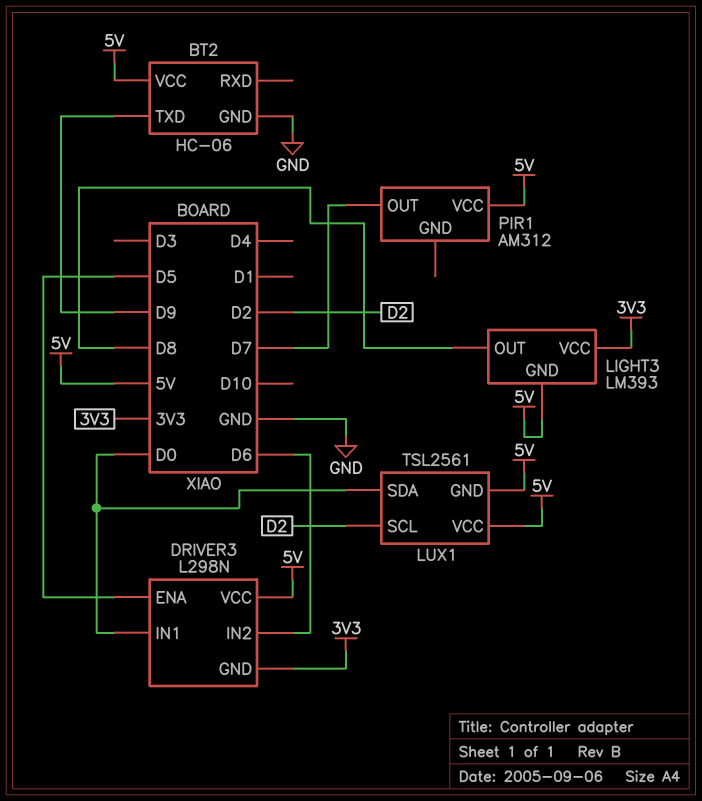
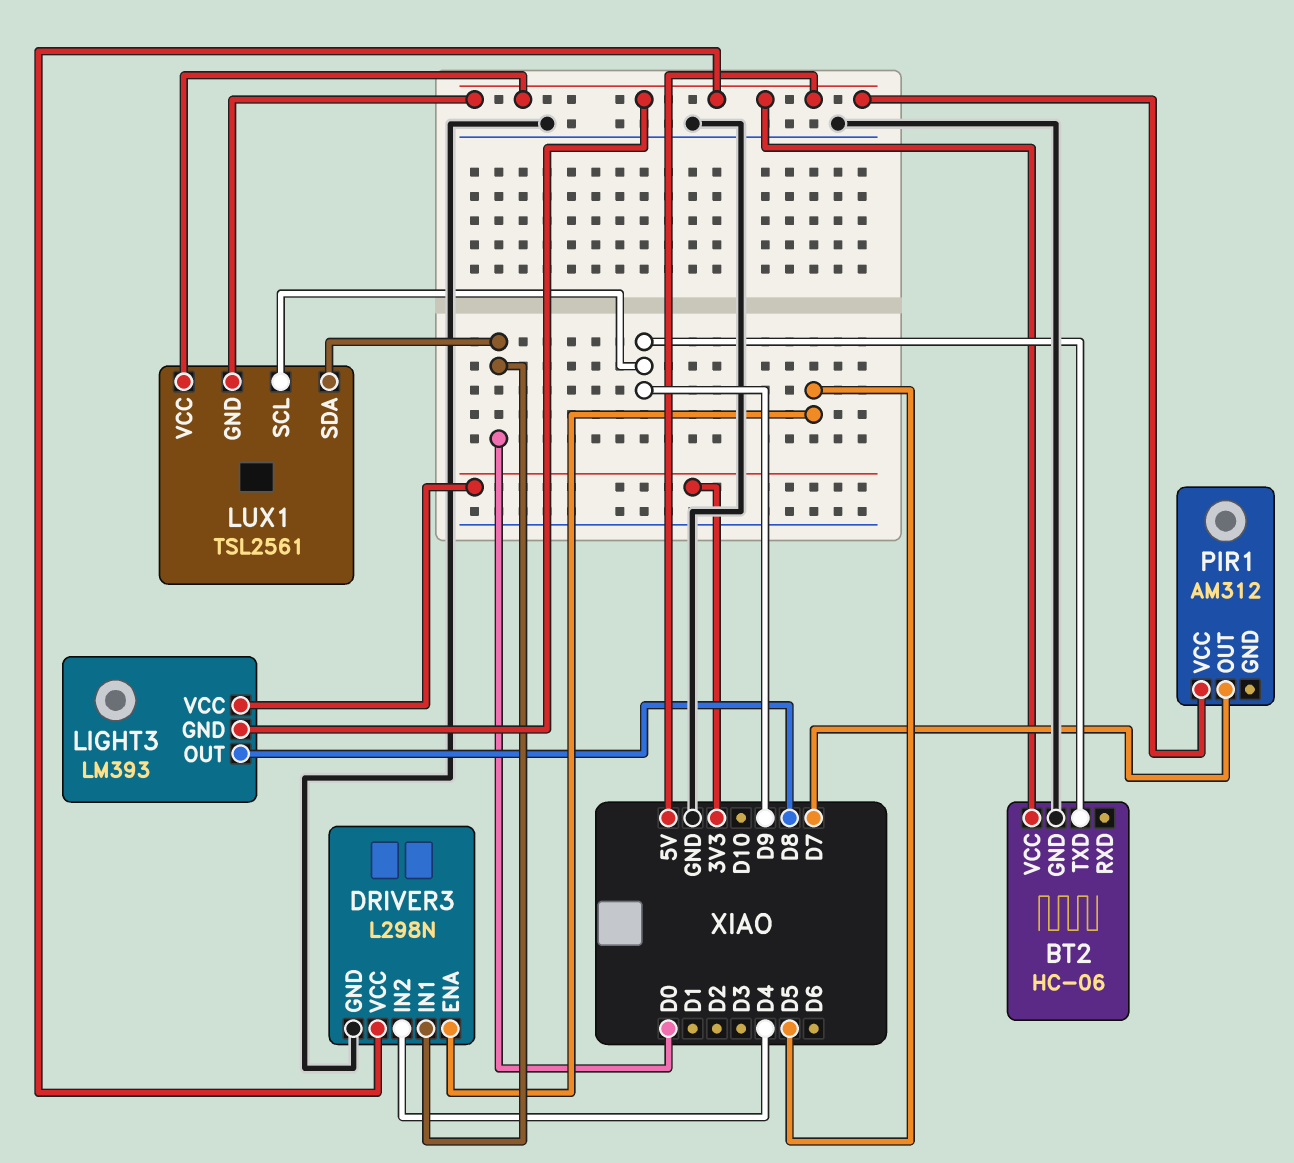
DRIVER3 pin GND: 3V3 -> GND
DRIVER3 pin IN2: D6 -> D4
LUX1 pin SCL: D2 -> D9

